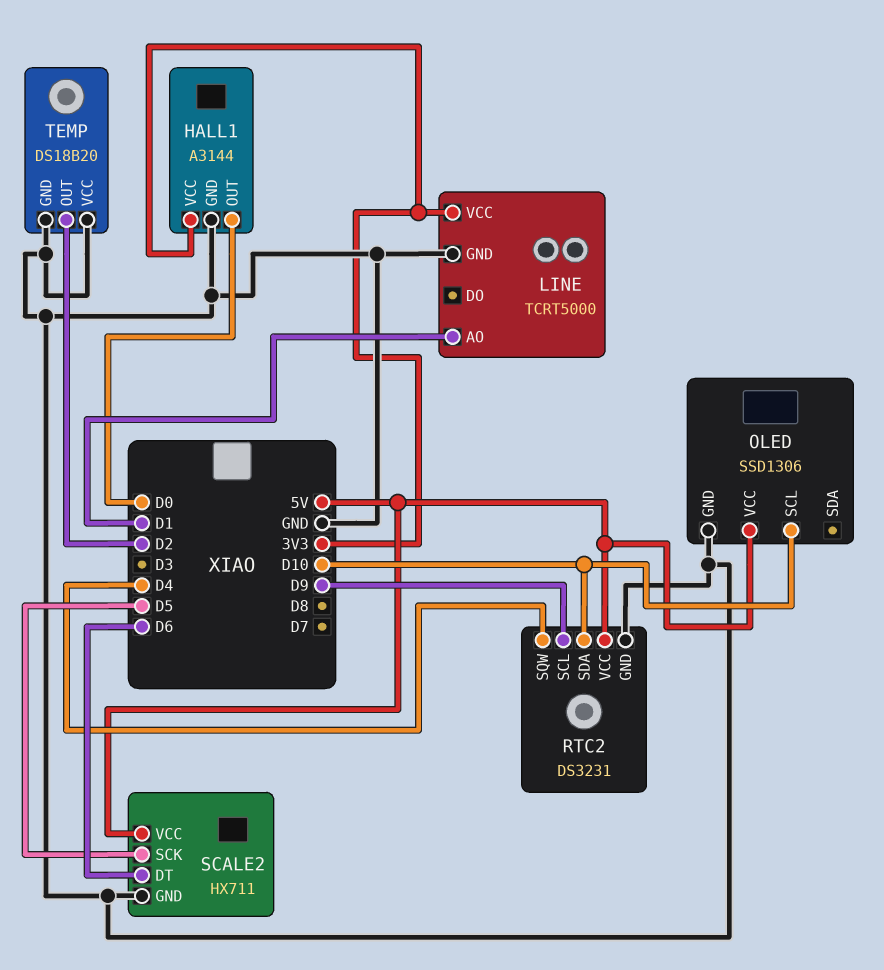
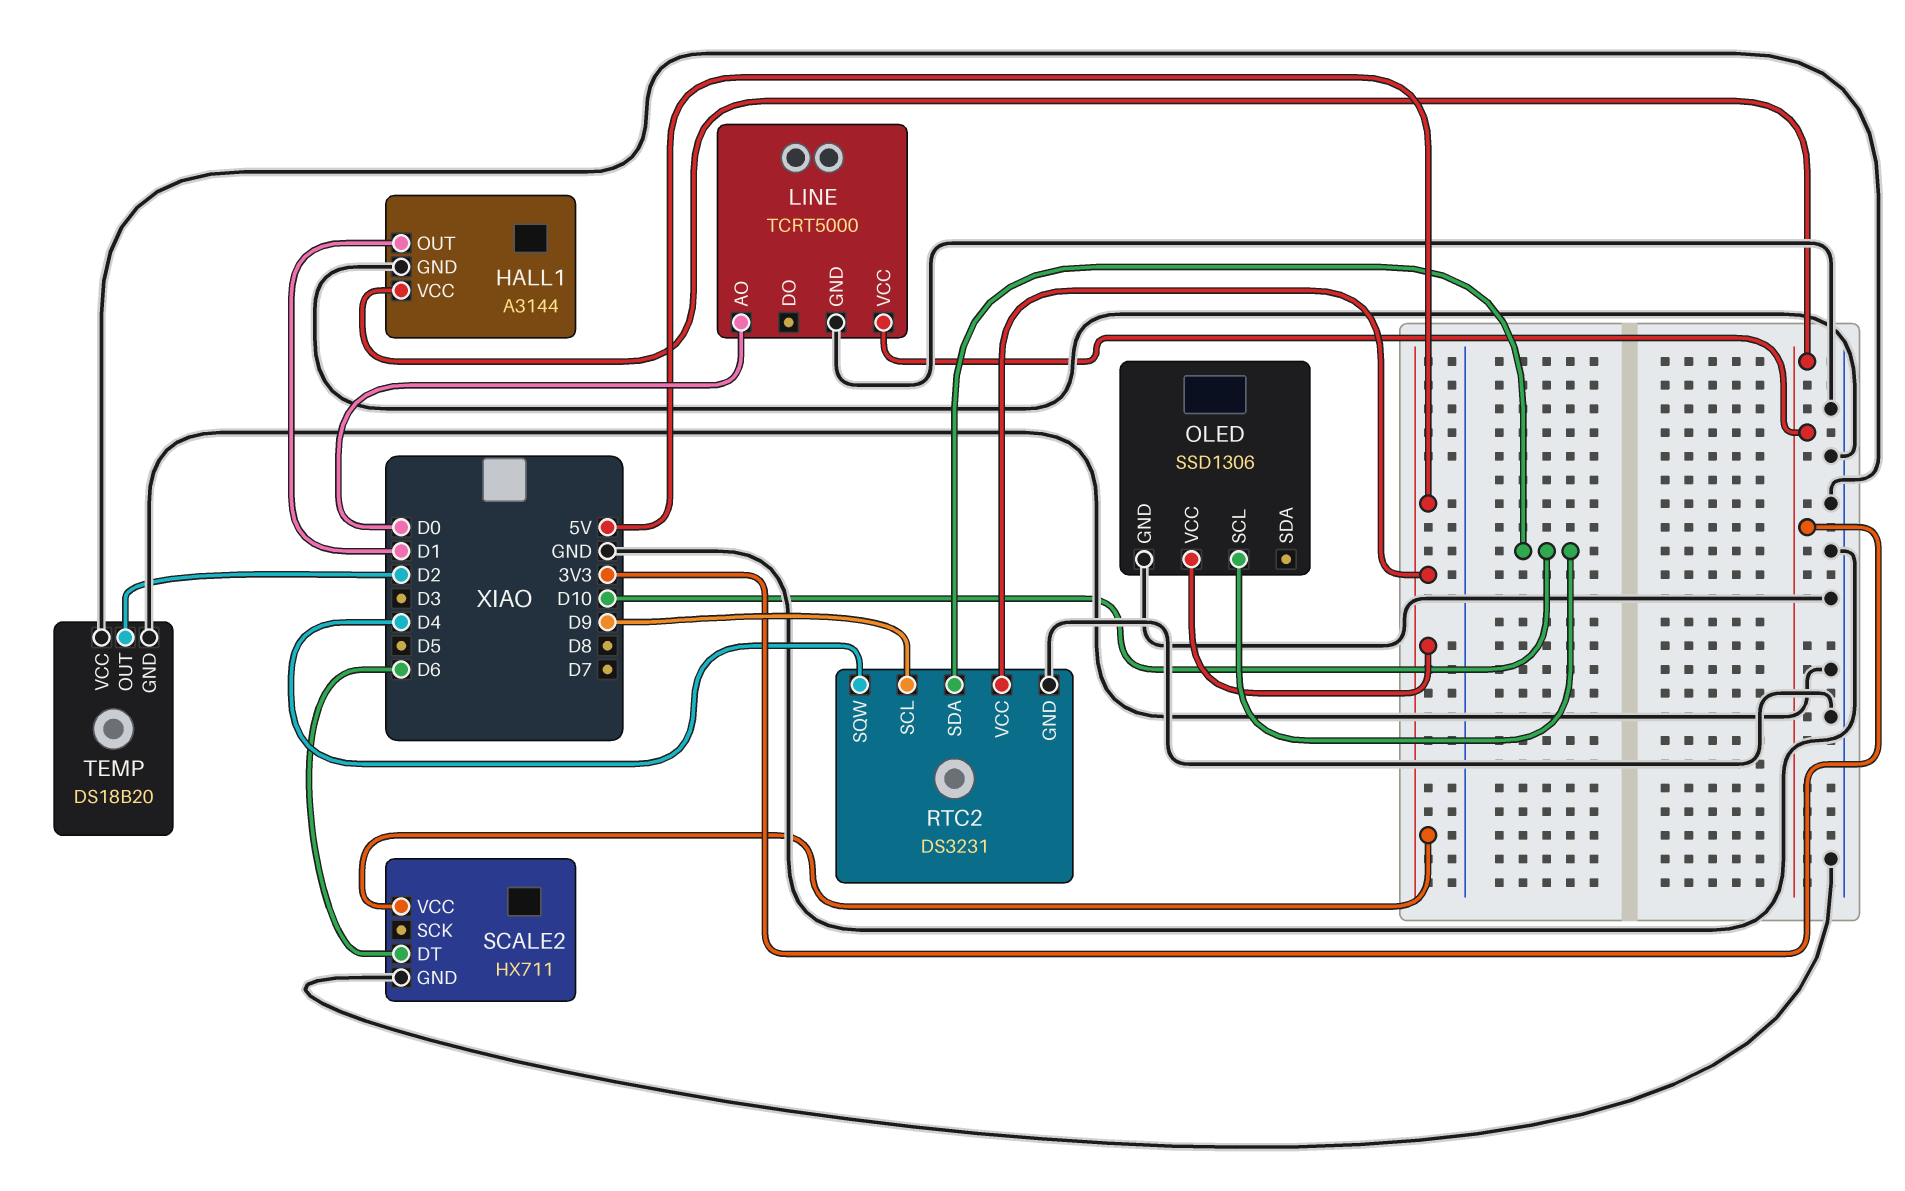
HALL1 pin OUT: D0 -> D1
LINE pin AO: D1 -> D0
SCALE2 pin SCK: D5 -> none

